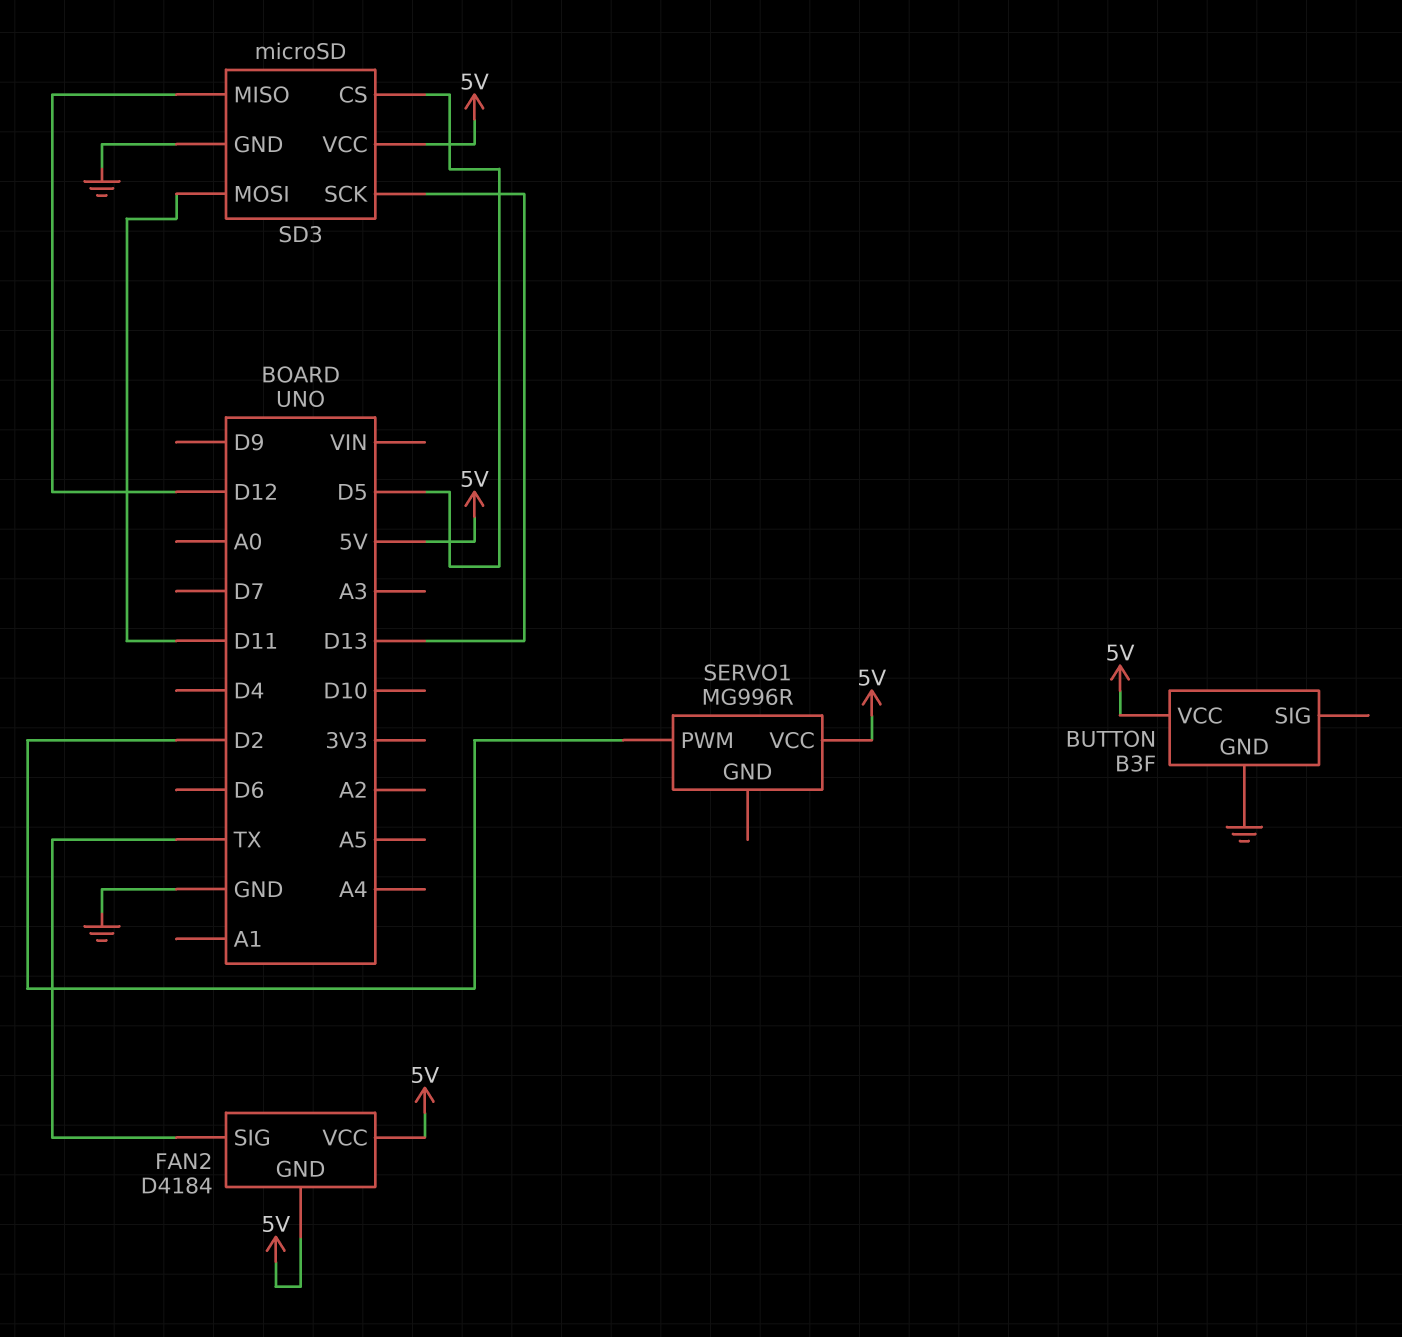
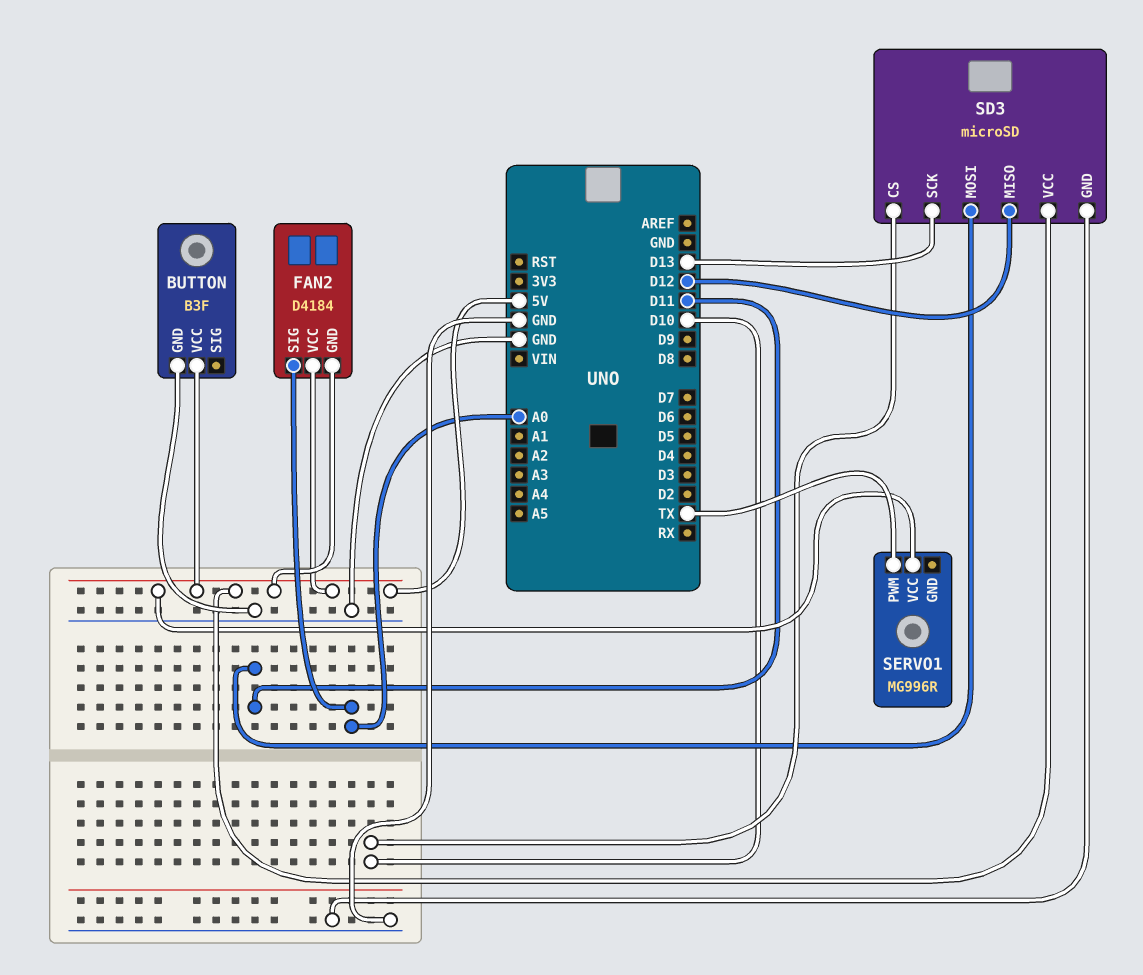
FAN2 pin SIG: TX -> A0
SD3 pin CS: D5 -> D10
SERVO1 pin PWM: D2 -> TX

